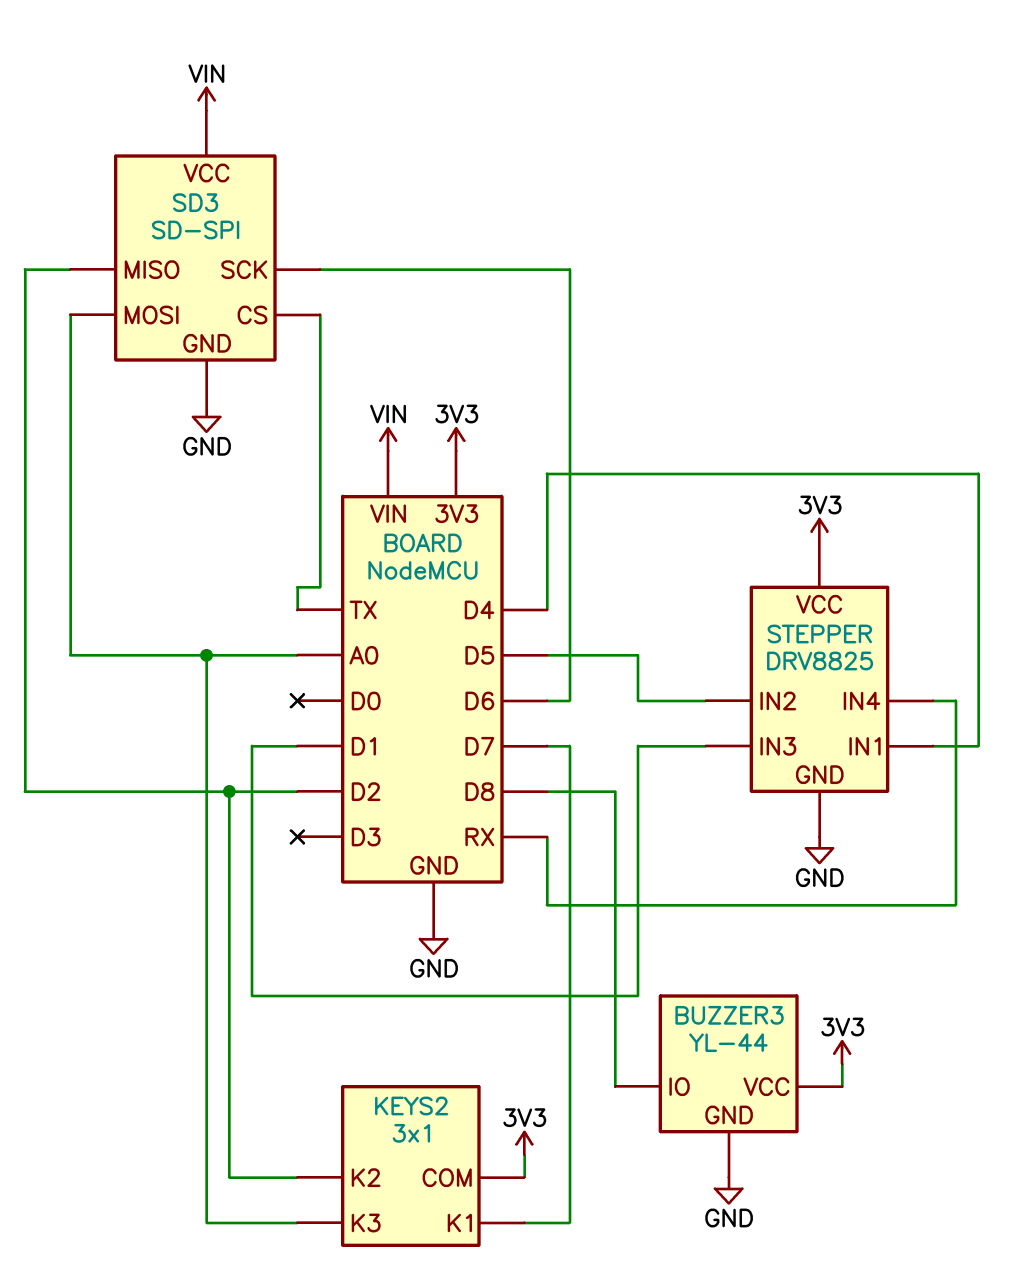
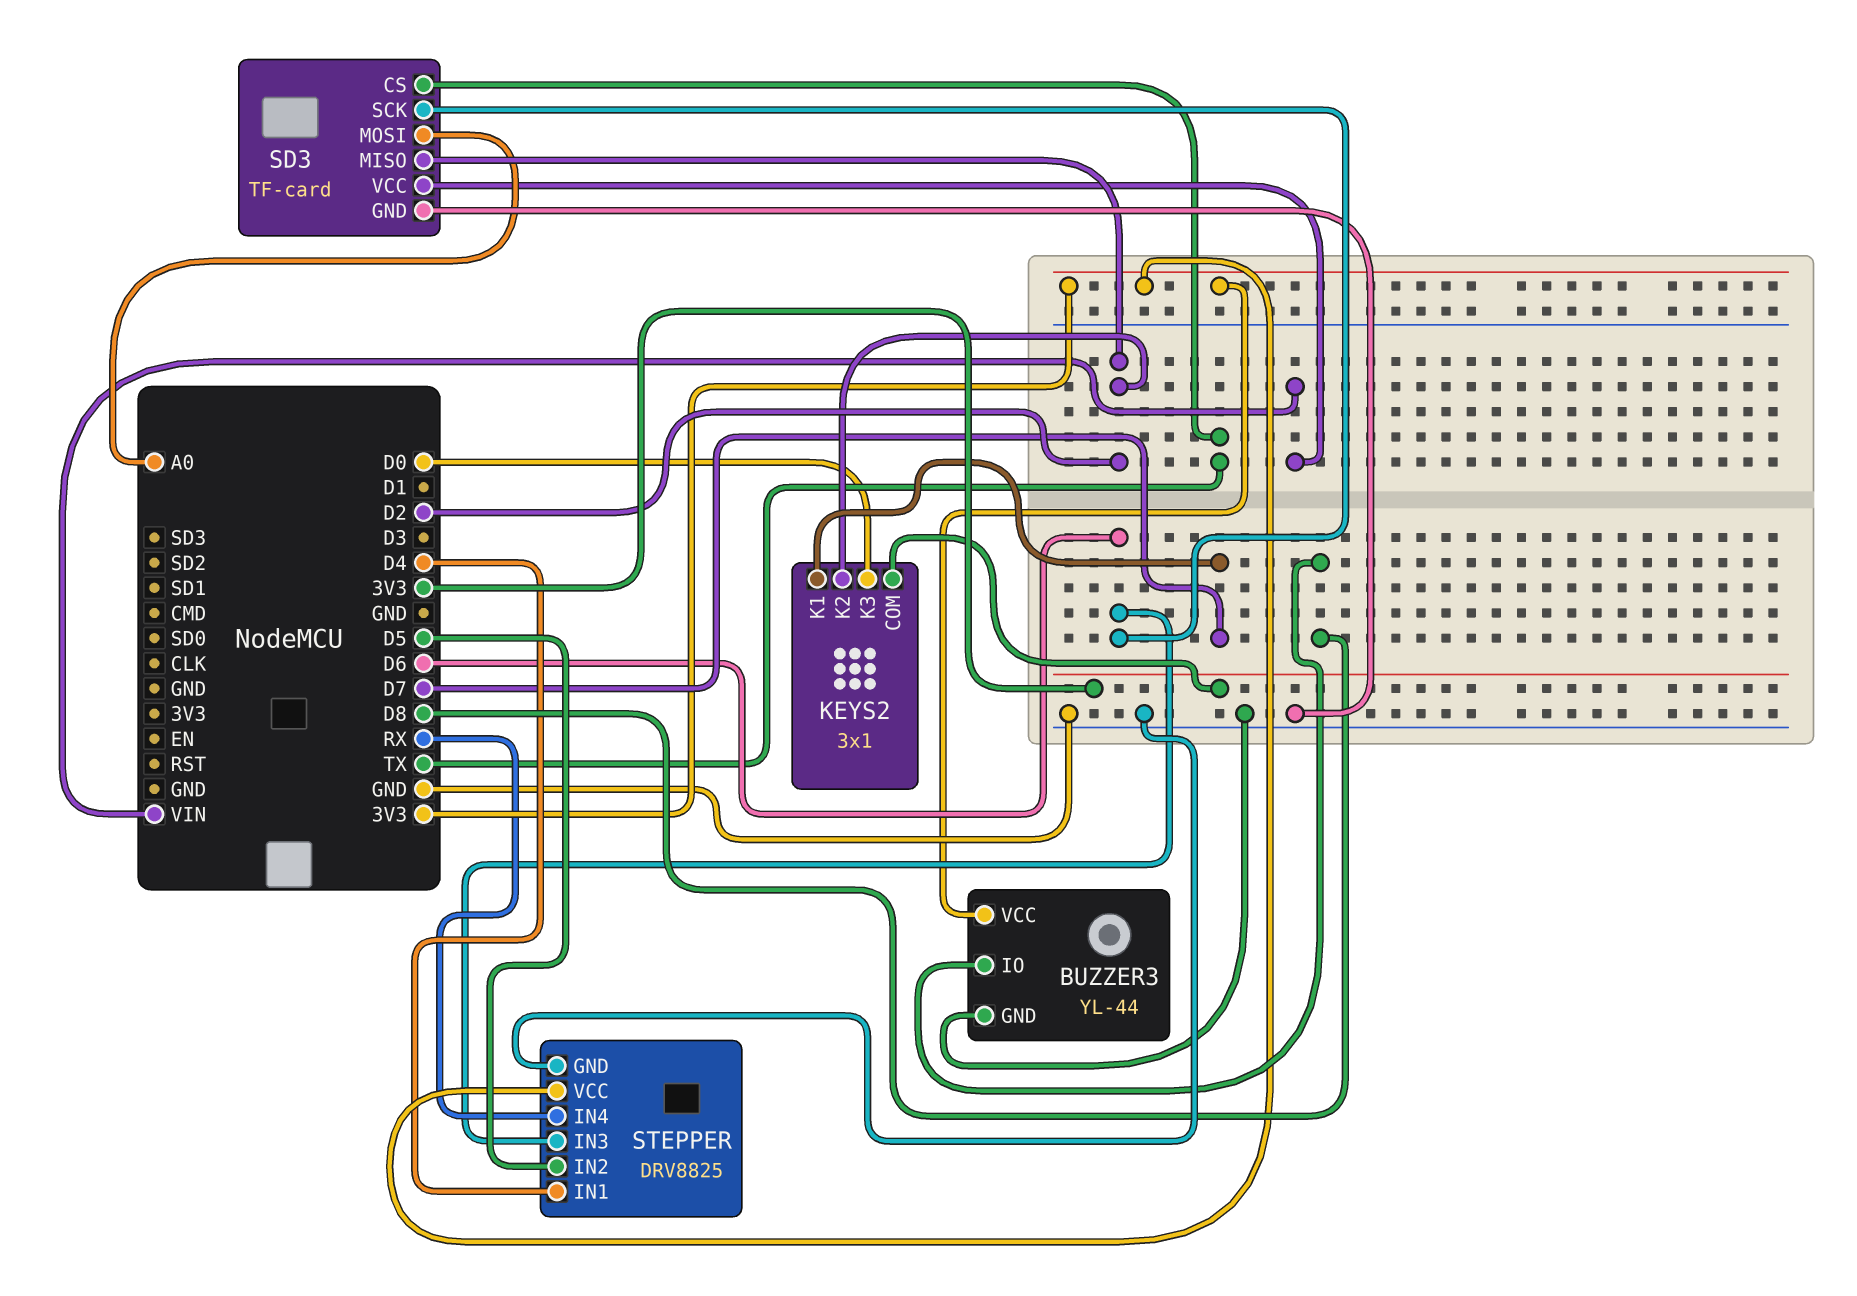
KEYS2 pin K3: A0 -> D0
SD3: SD-SPI -> TF-card
STEPPER pin IN3: D1 -> D6

